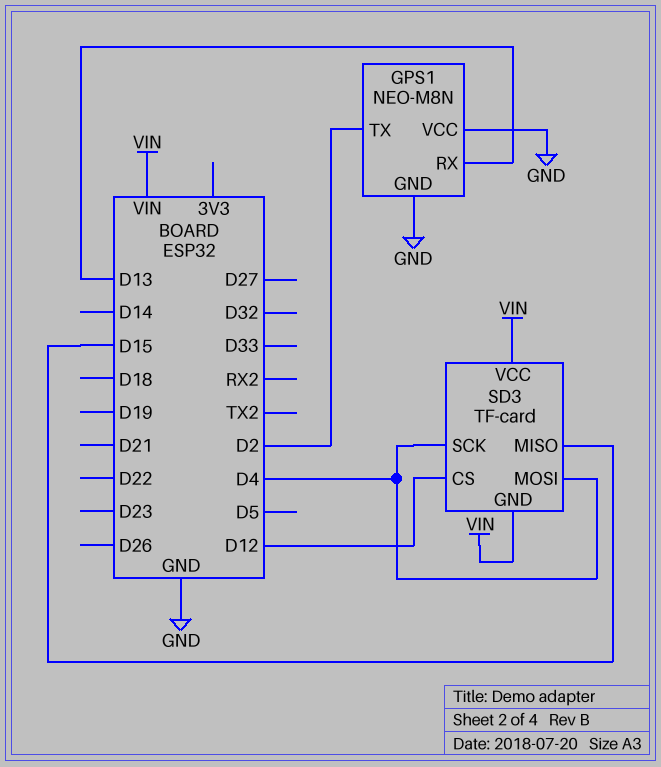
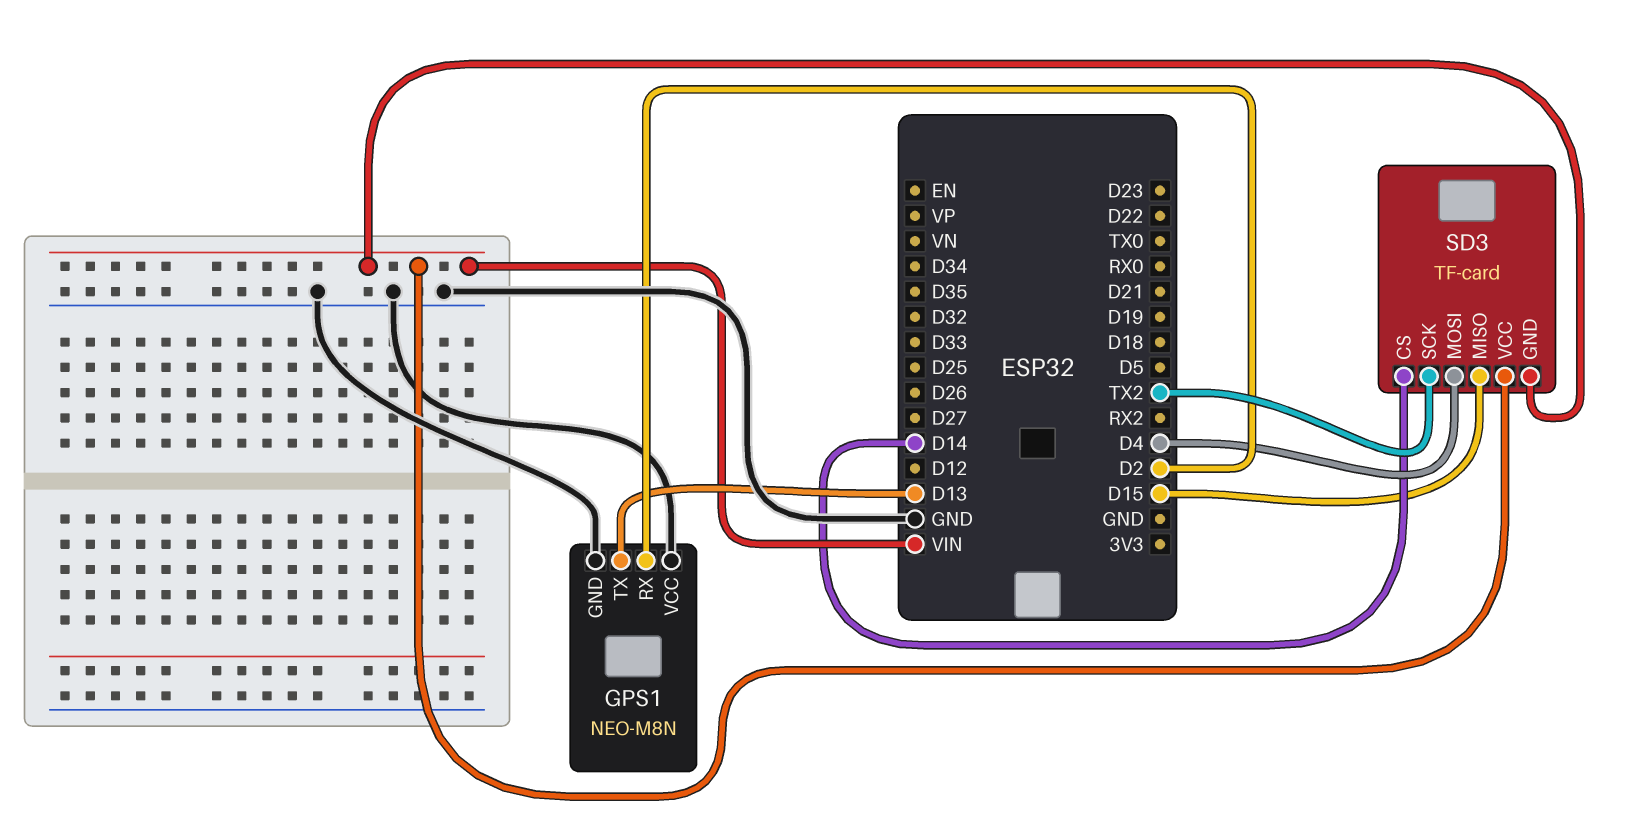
GPS1 pin RX: D13 -> D2
GPS1 pin TX: D2 -> D13
SD3 pin CS: D12 -> D14
SD3 pin SCK: D4 -> TX2

